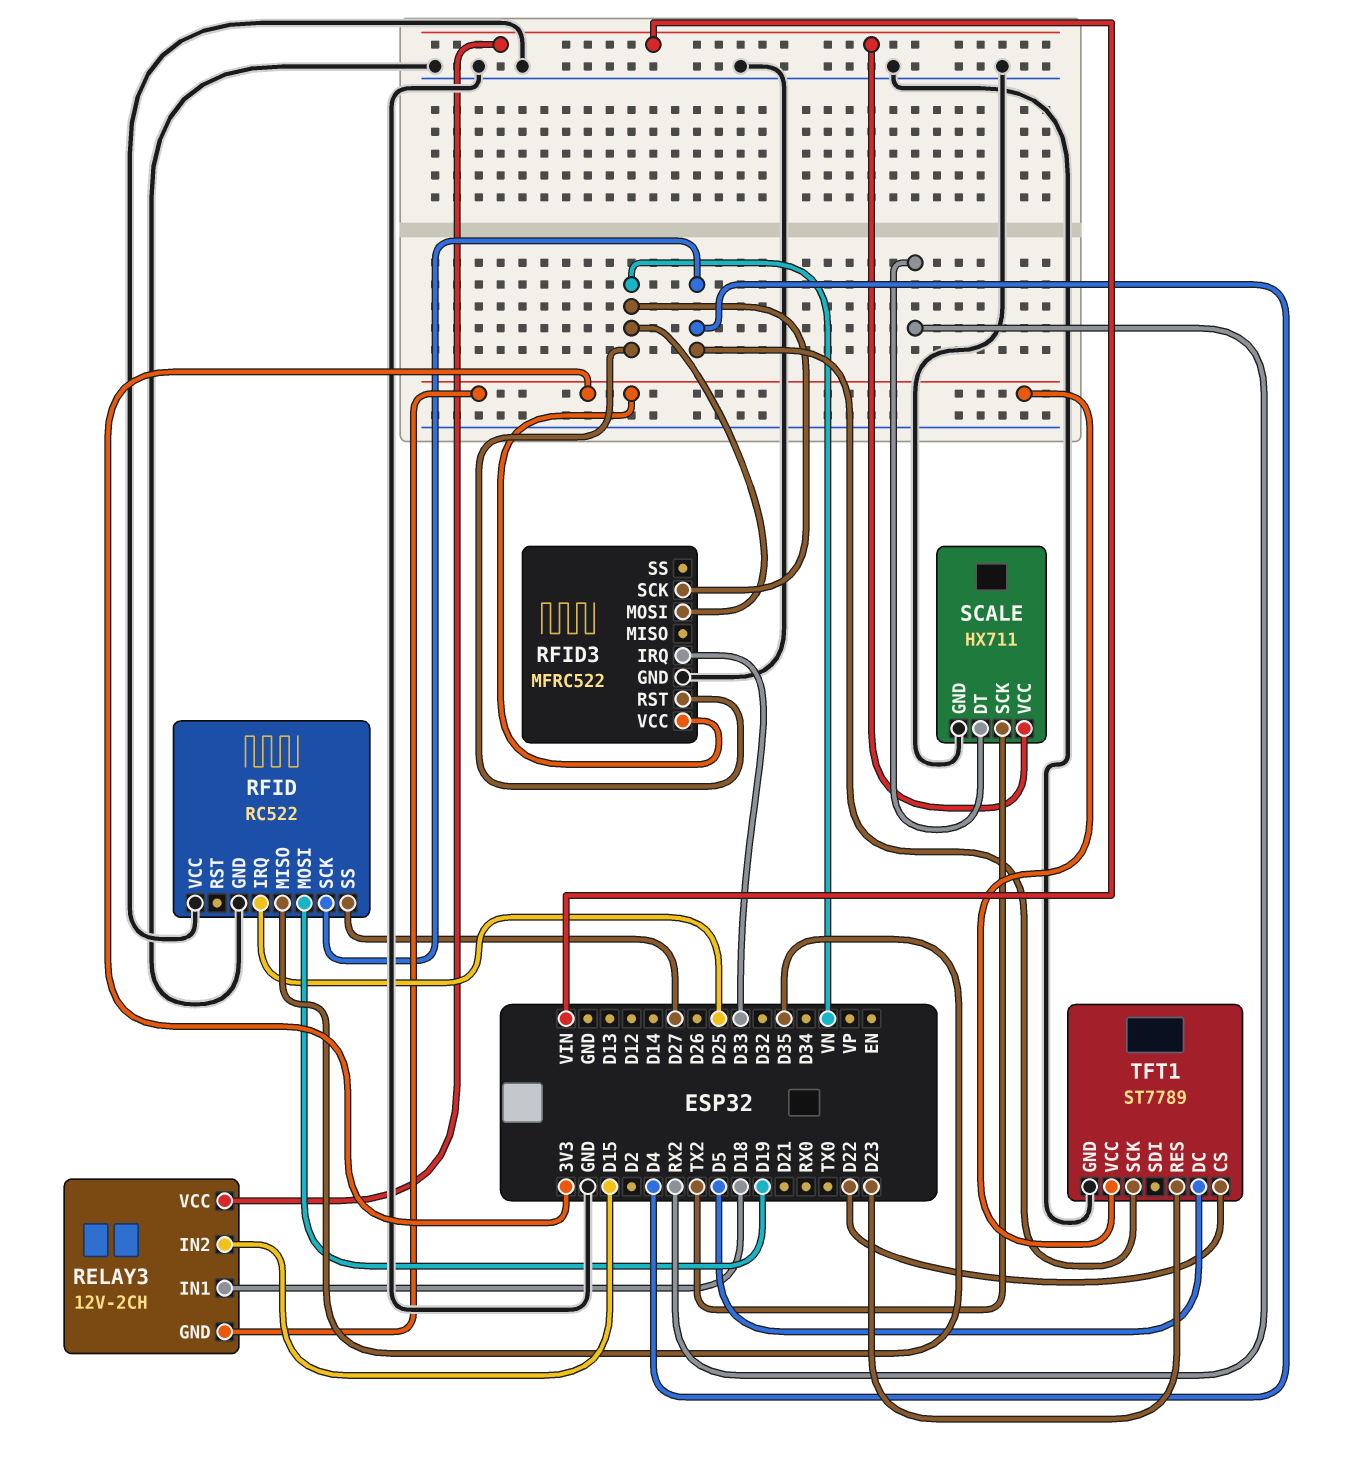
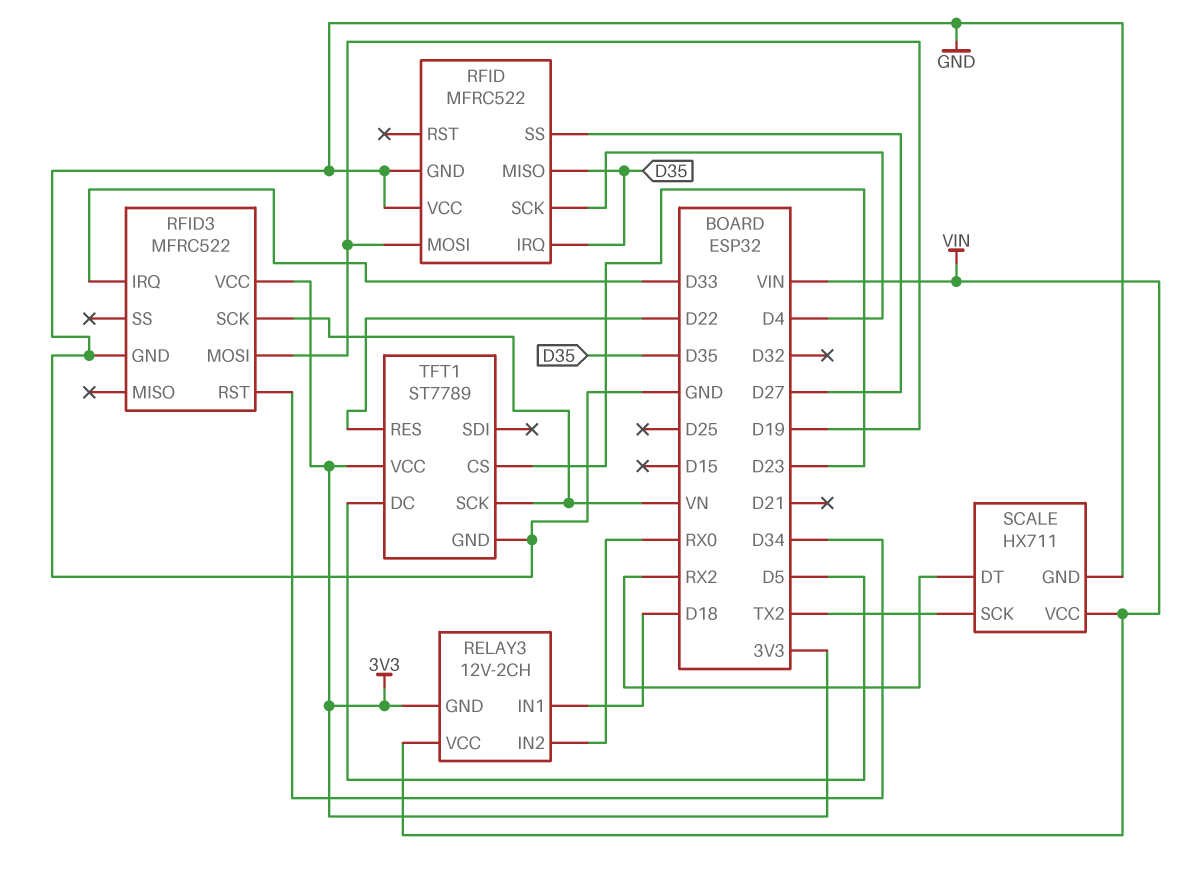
RELAY3 pin IN2: D15 -> RX0
RFID: RC522 -> MFRC522
RFID pin IRQ: D25 -> D35
RFID3 pin MOSI: VN -> D19
RFID3 pin RST: VN -> D34
TFT1 pin CS: D22 -> D23
TFT1 pin RES: D23 -> D22
TFT1 pin SCK: D4 -> VN

